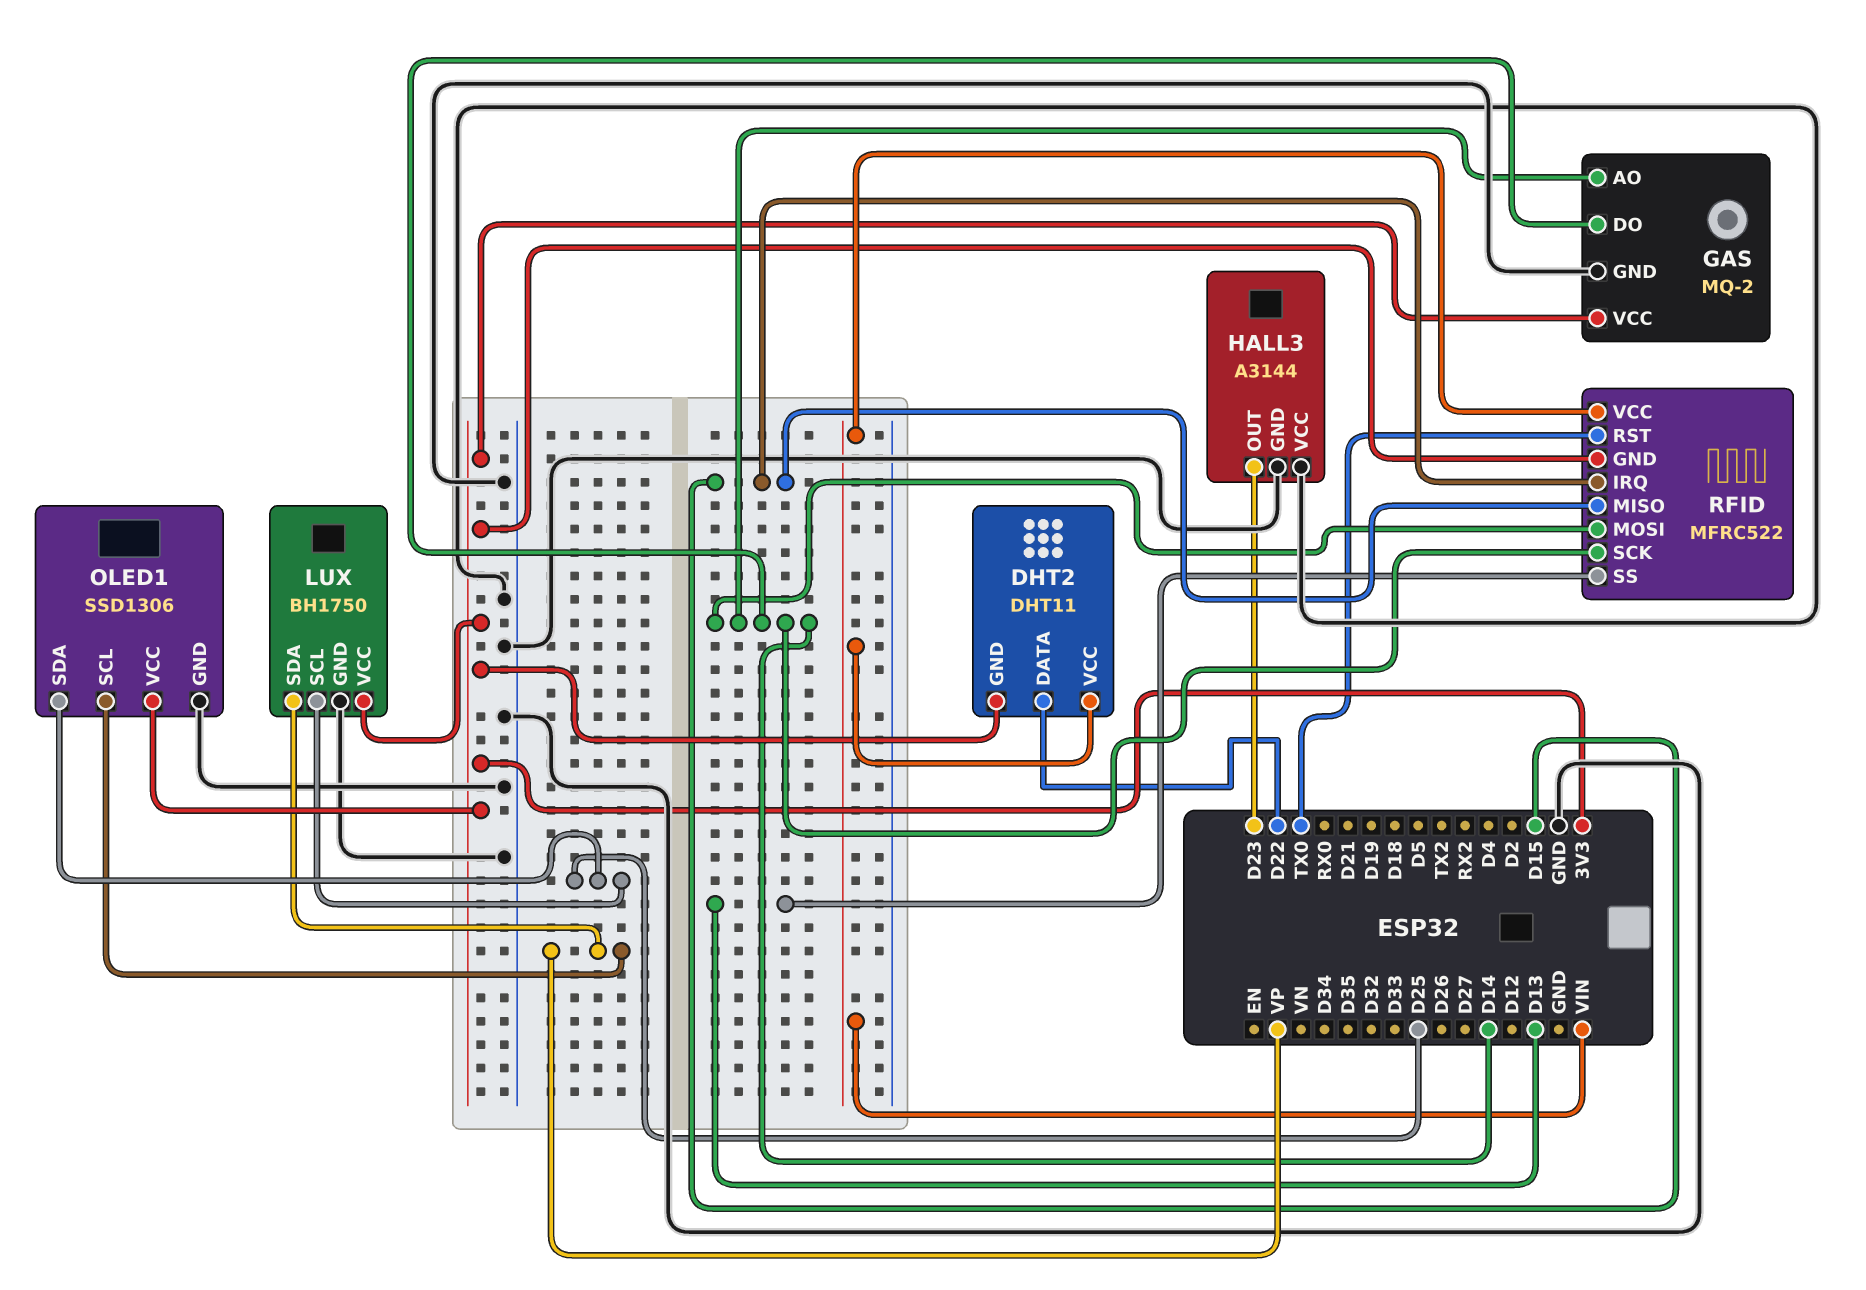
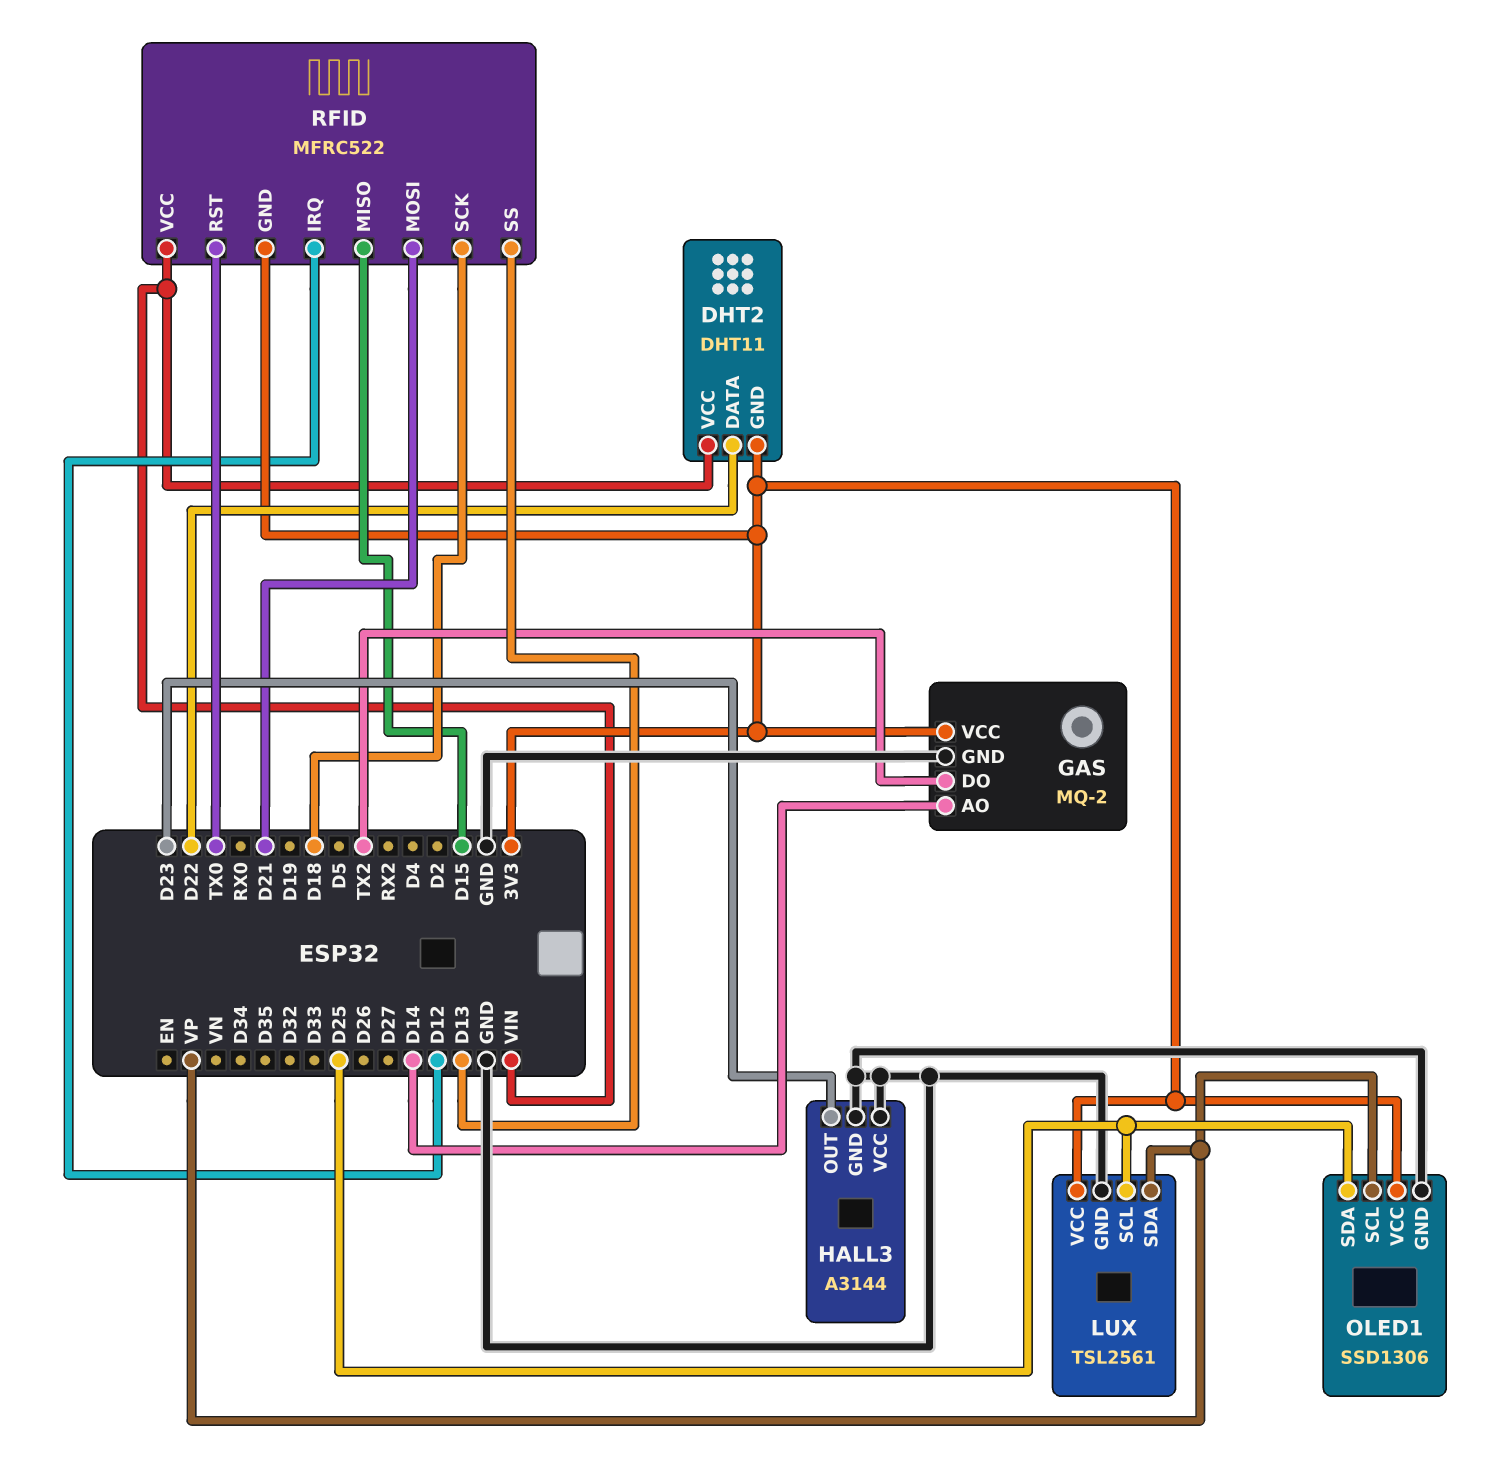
GAS pin DO: D14 -> TX2
LUX: BH1750 -> TSL2561
RFID pin IRQ: D15 -> D12
RFID pin MOSI: D14 -> D21
RFID pin SCK: D14 -> D18

